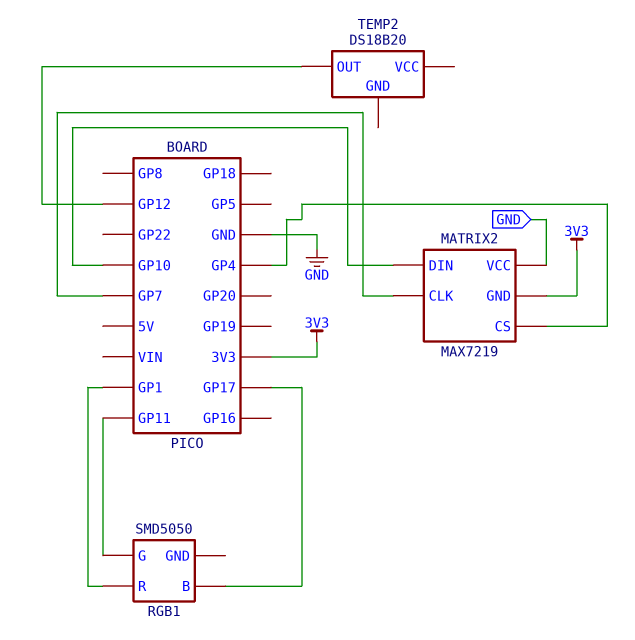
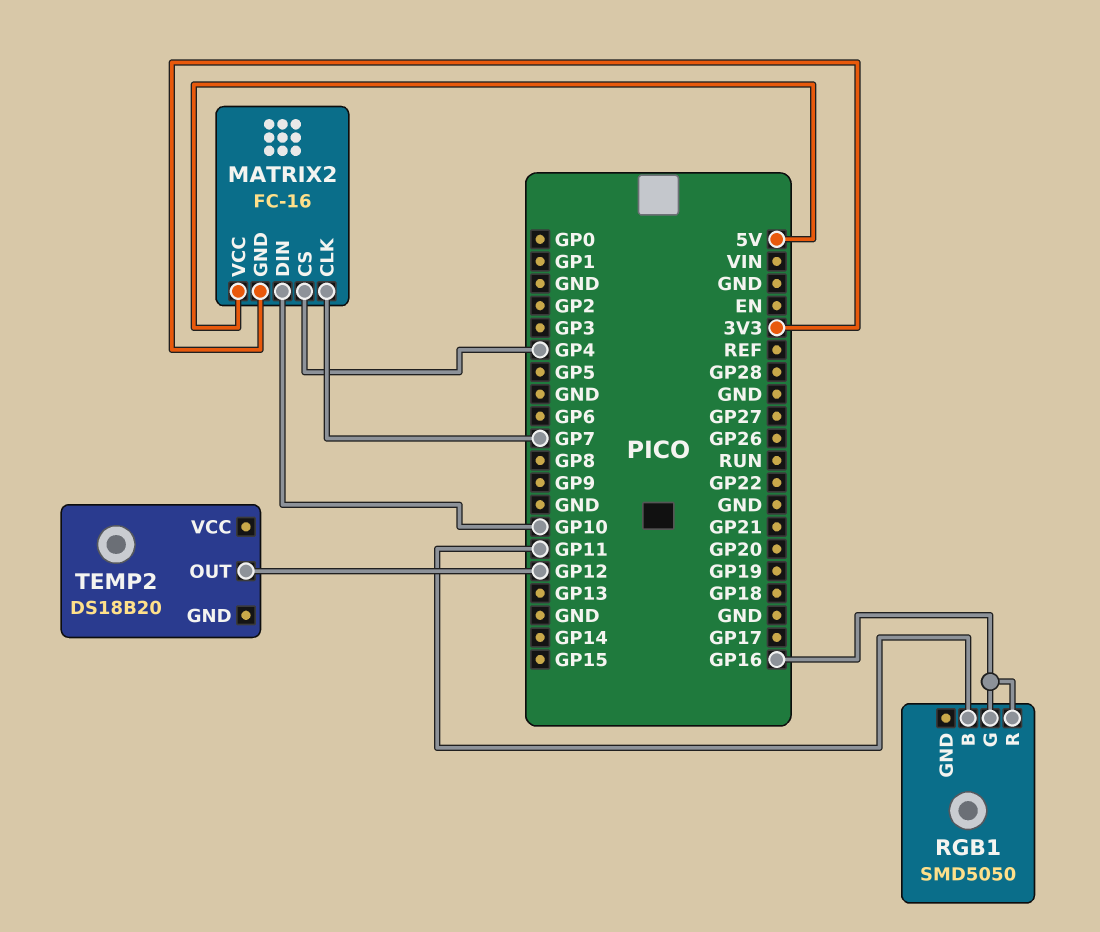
MATRIX2: MAX7219 -> FC-16
MATRIX2 pin VCC: GND -> 5V
RGB1 pin B: GP17 -> GP11
RGB1 pin G: GP11 -> GP16
RGB1 pin R: GP1 -> GP16

